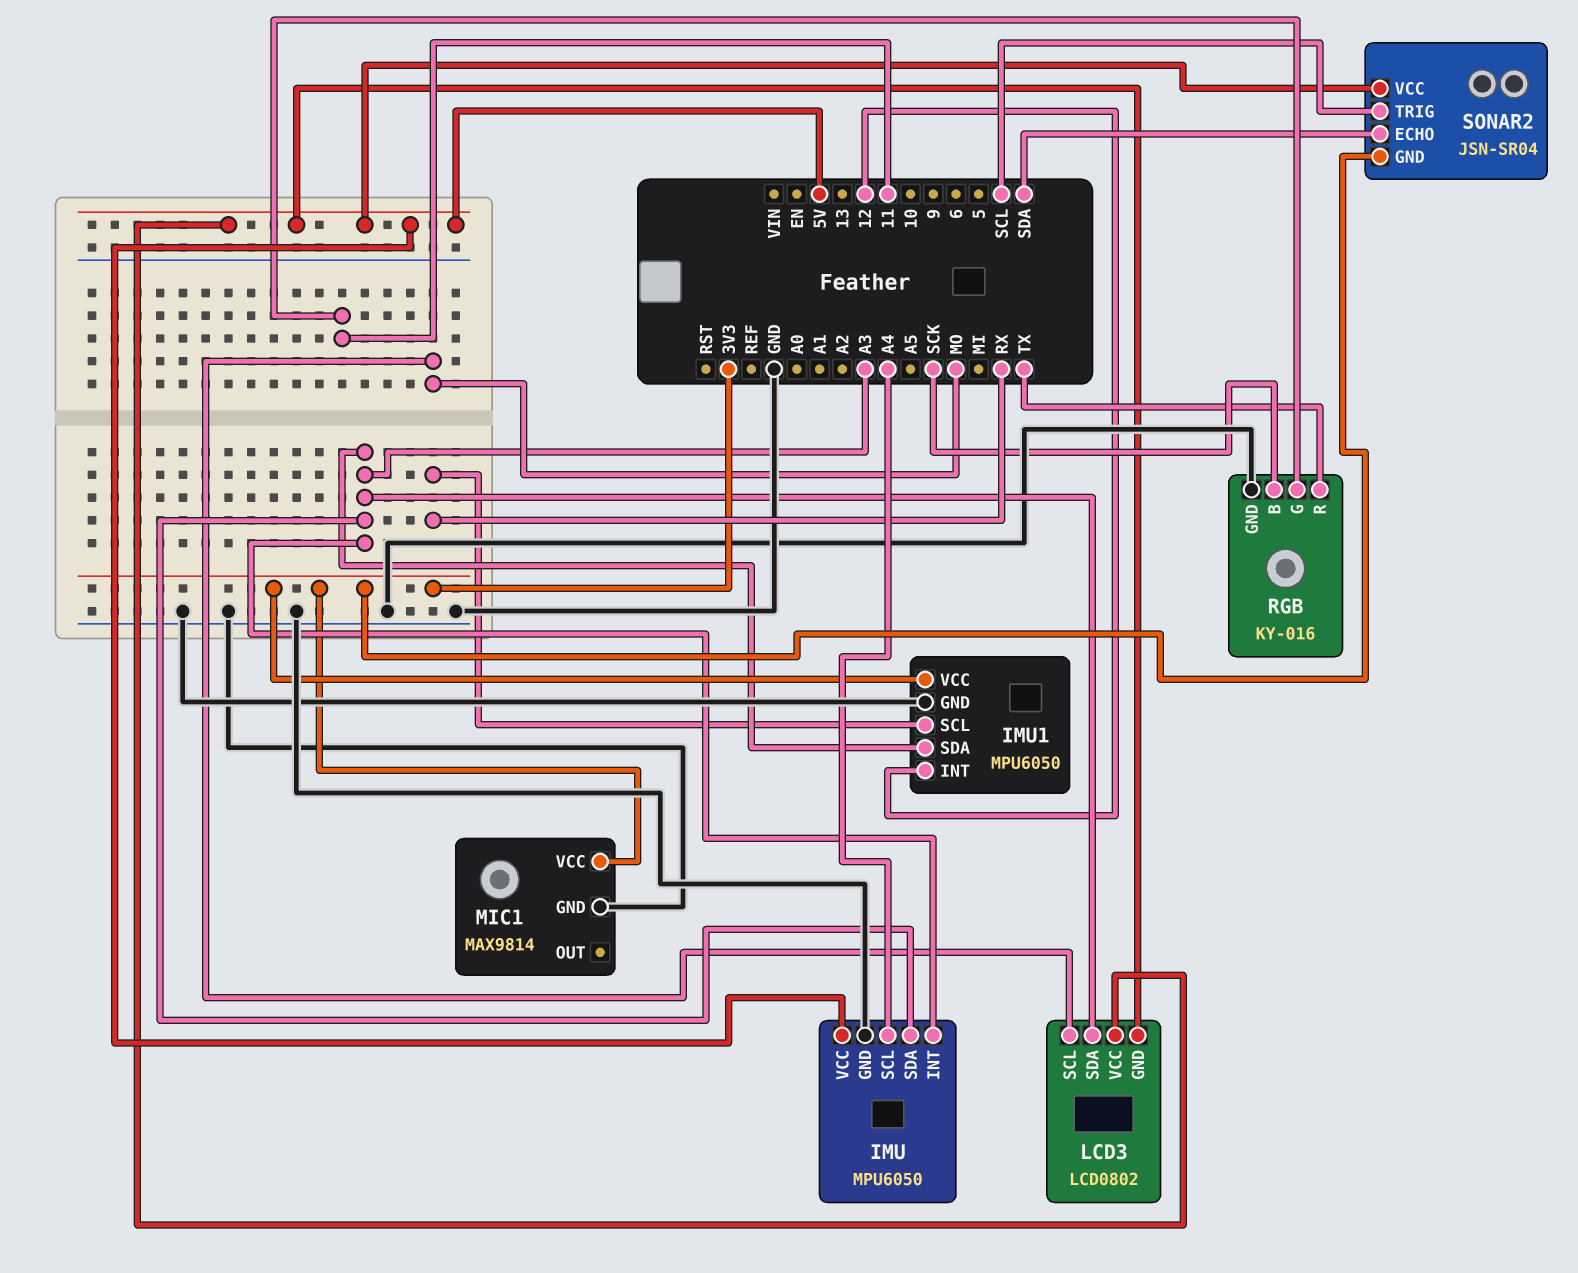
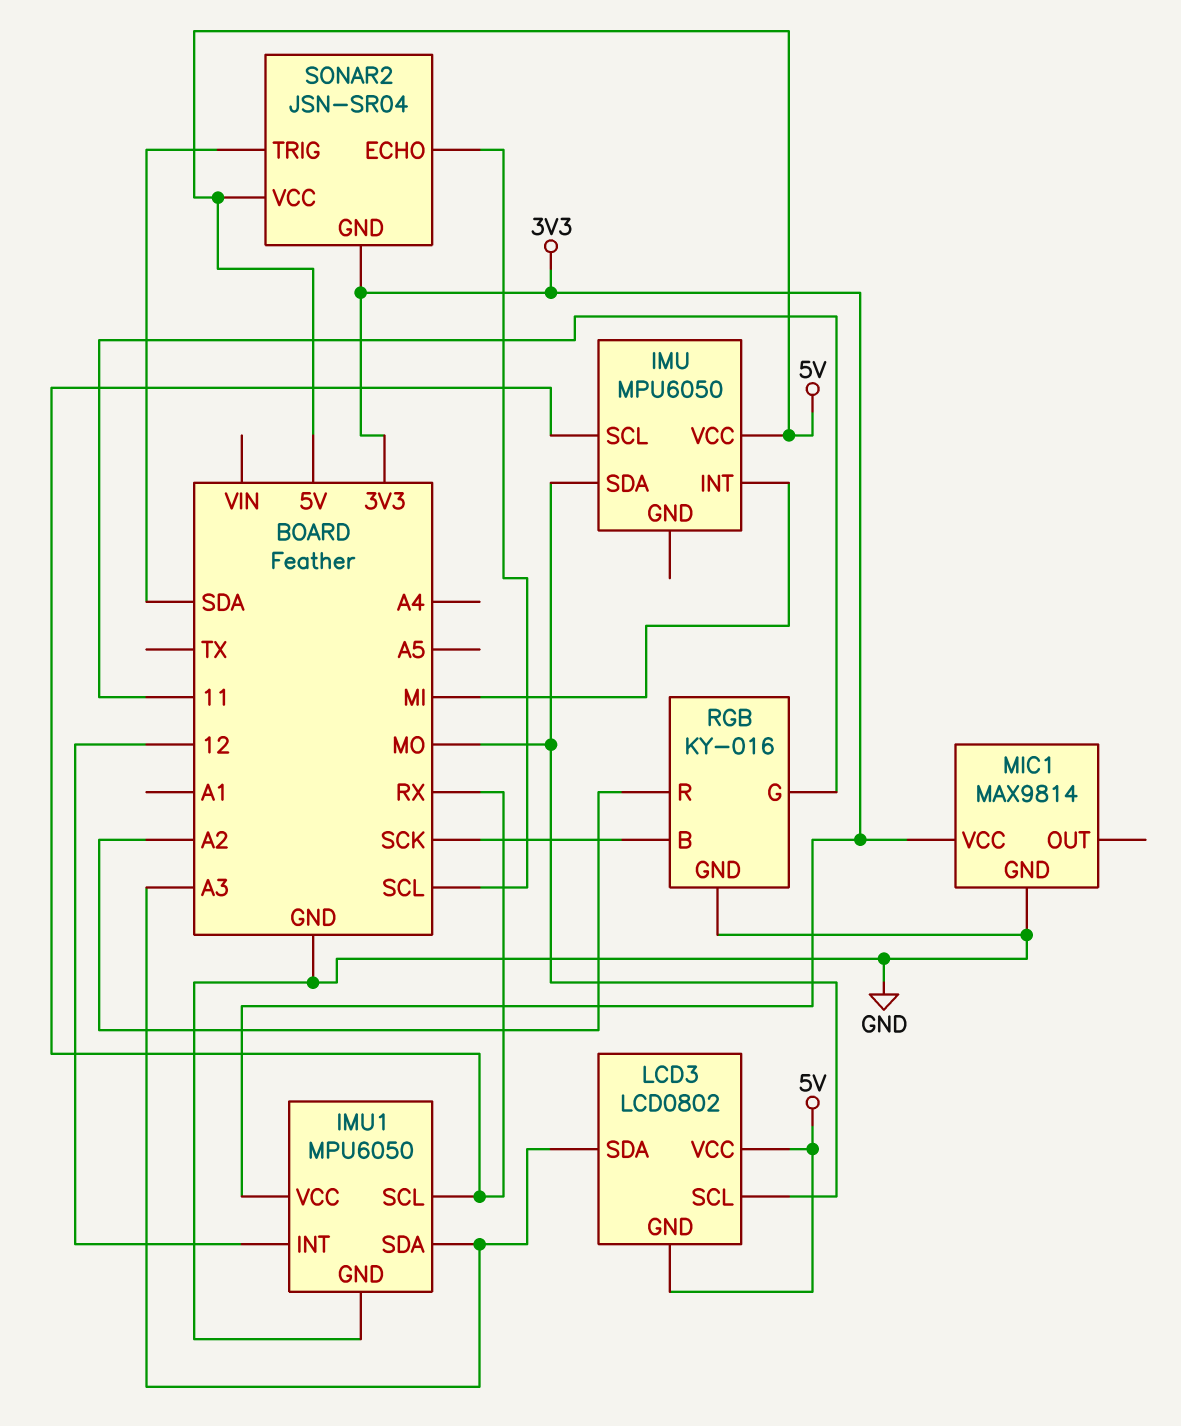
IMU pin GND: GND -> none
IMU pin INT: A3 -> MI
IMU pin SCL: A4 -> RX
IMU pin SDA: A3 -> MO
RGB pin R: TX -> A2
SONAR2 pin ECHO: SDA -> SCL
SONAR2 pin TRIG: SCL -> SDA

